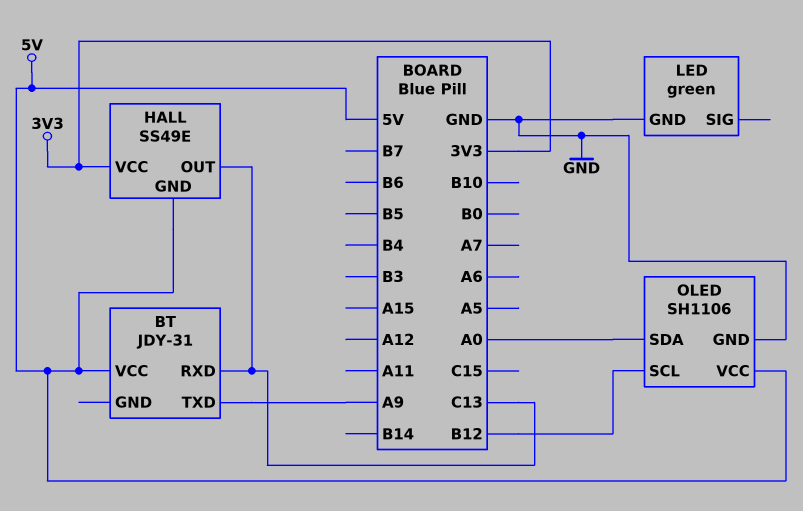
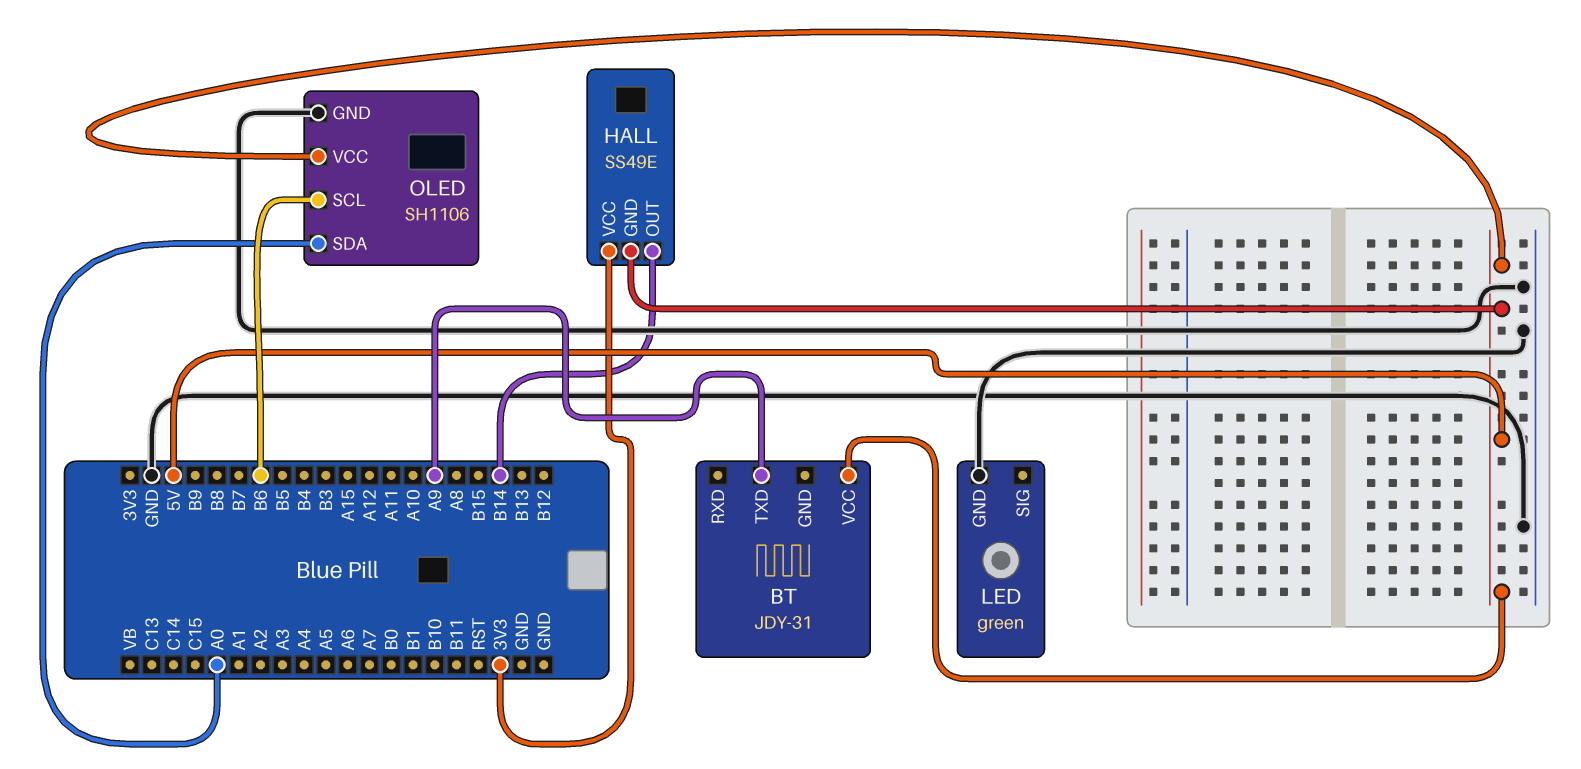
BT pin RXD: C13 -> none
HALL pin OUT: C13 -> B14
OLED pin SCL: B12 -> B6

